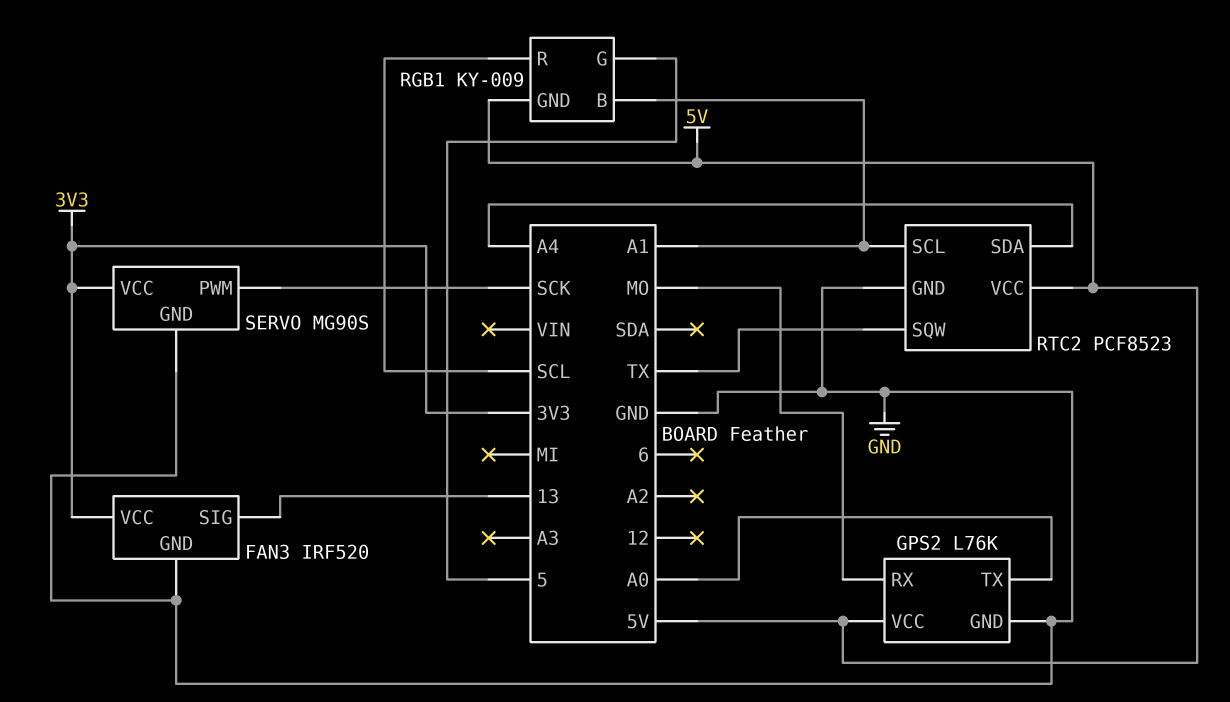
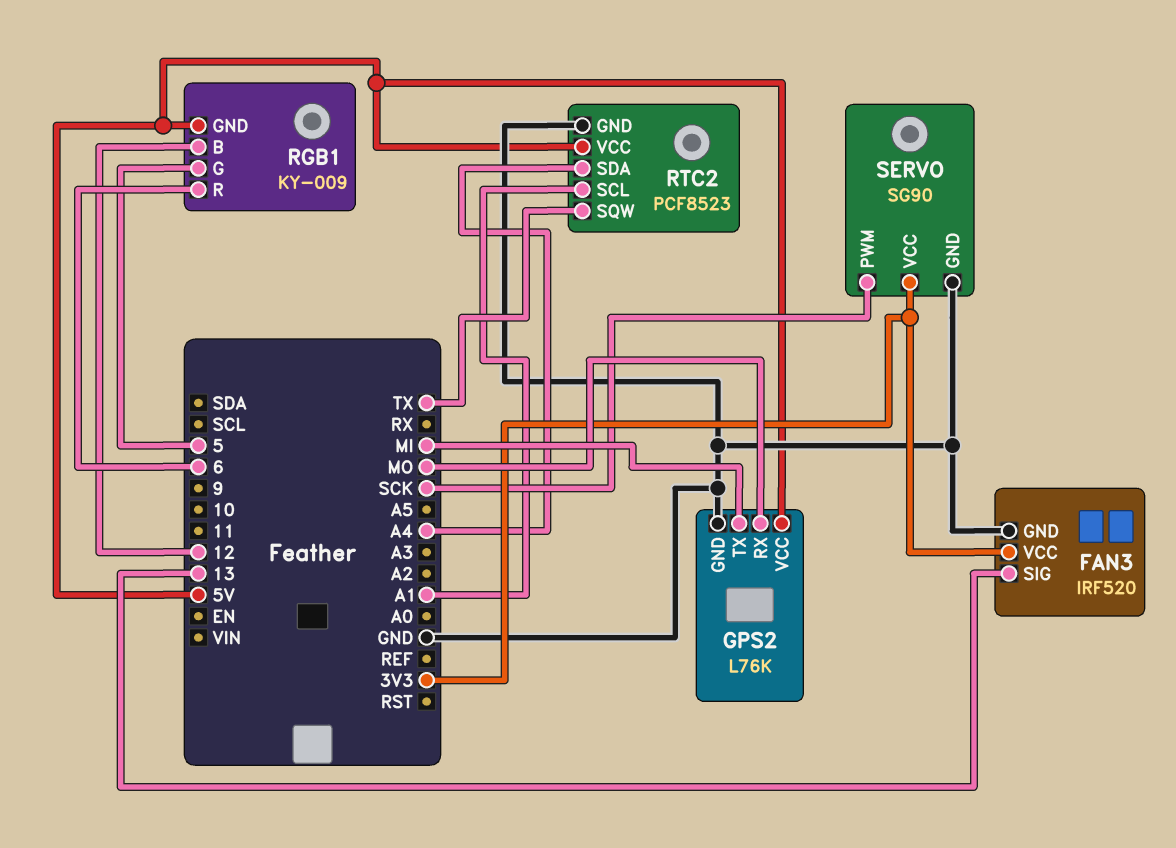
GPS2 pin TX: A0 -> MI
RGB1 pin B: A1 -> 12
RGB1 pin R: SCL -> 6
SERVO: MG90S -> SG90

